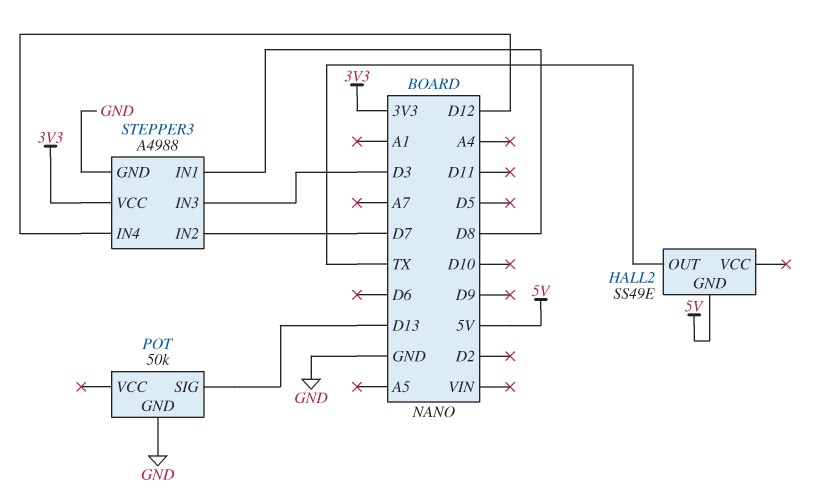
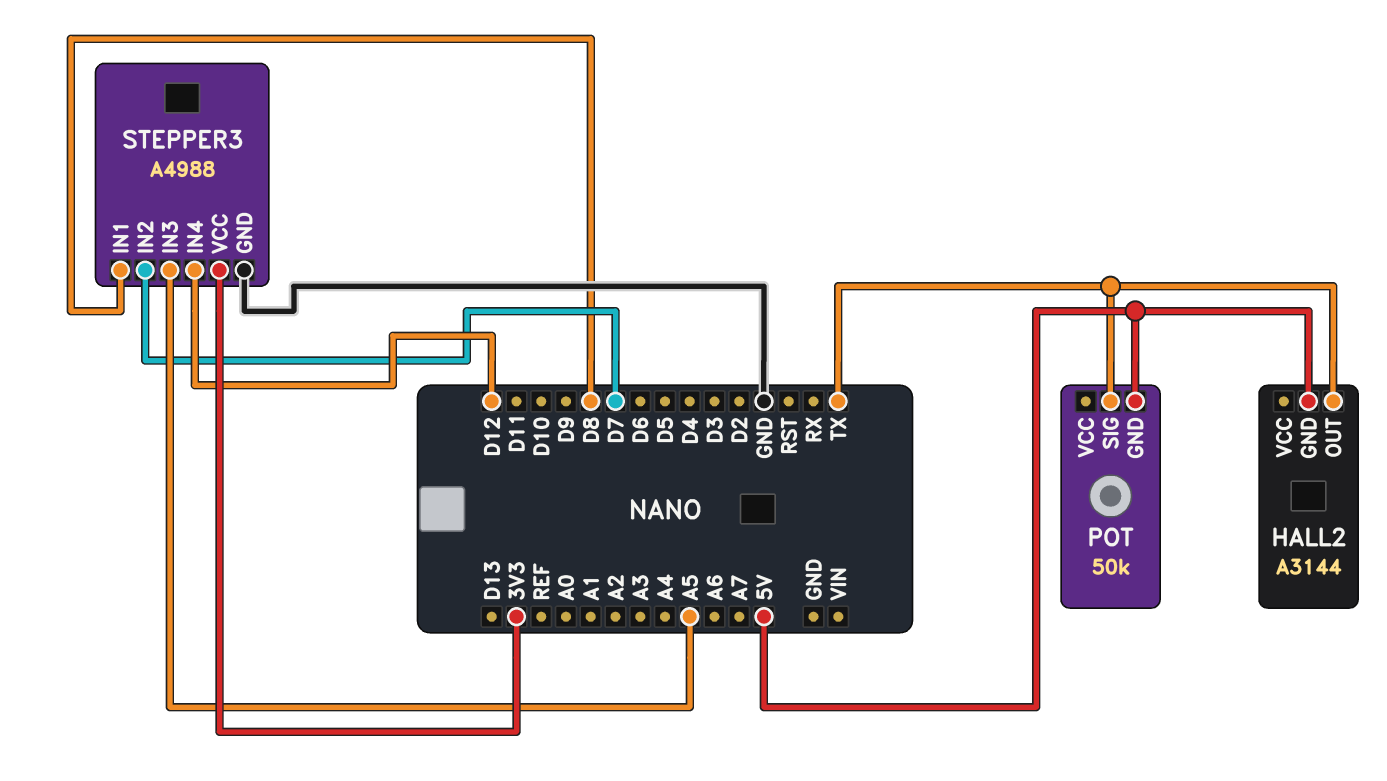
HALL2: SS49E -> A3144
POT pin GND: GND -> 5V
POT pin SIG: D13 -> TX
STEPPER3 pin IN3: D3 -> A5

